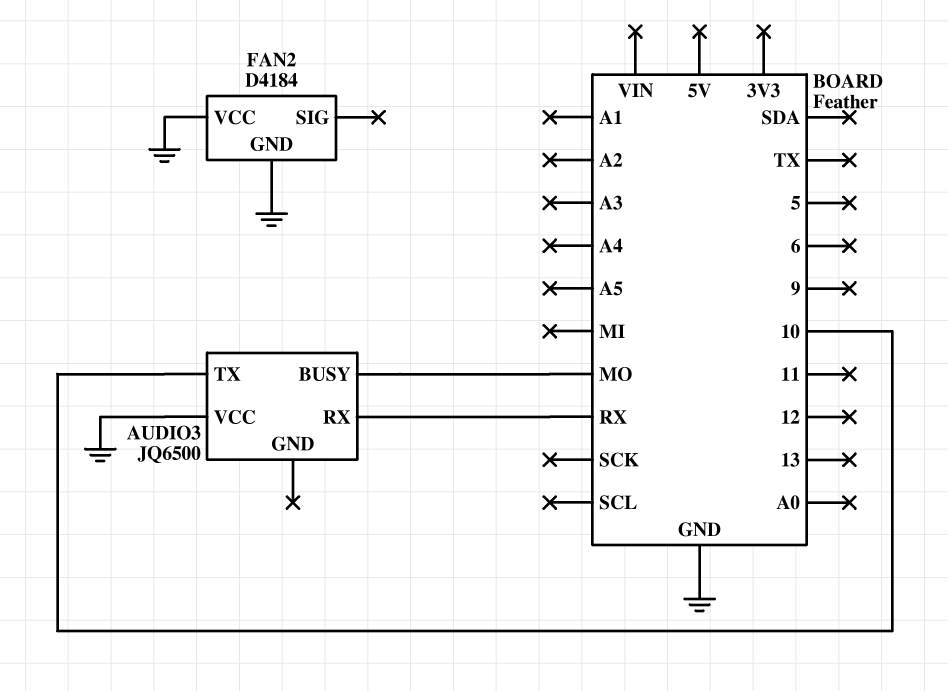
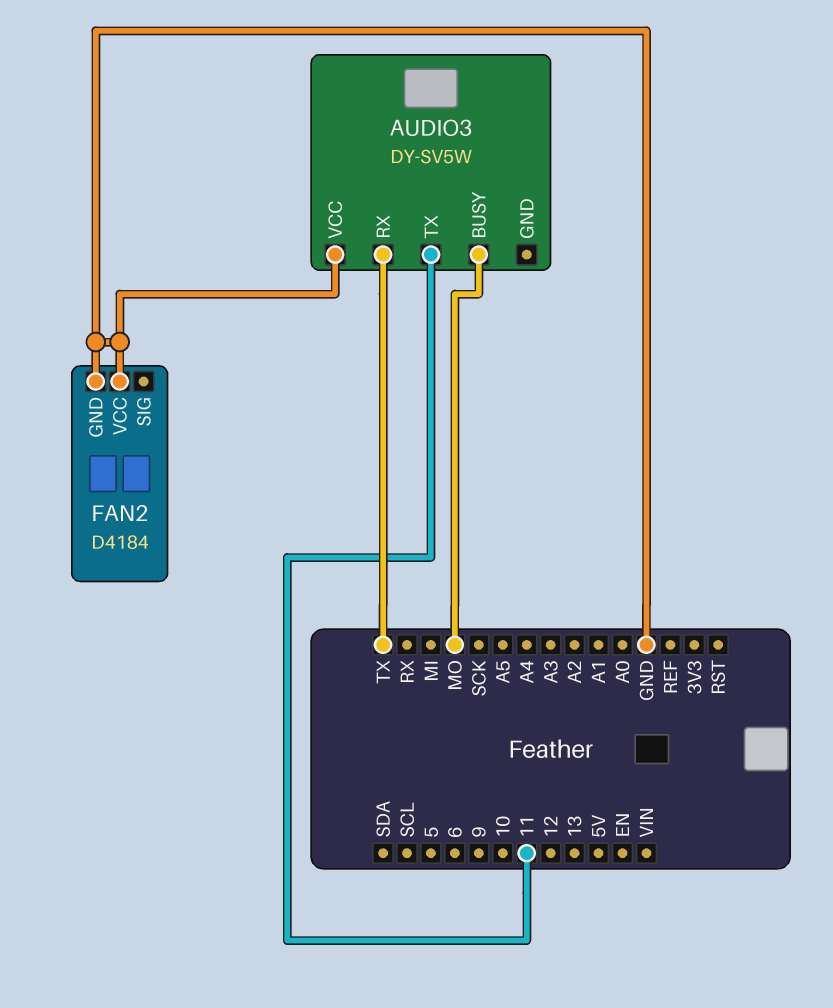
AUDIO3: JQ6500 -> DY-SV5W
AUDIO3 pin RX: RX -> TX
AUDIO3 pin TX: 10 -> 11

